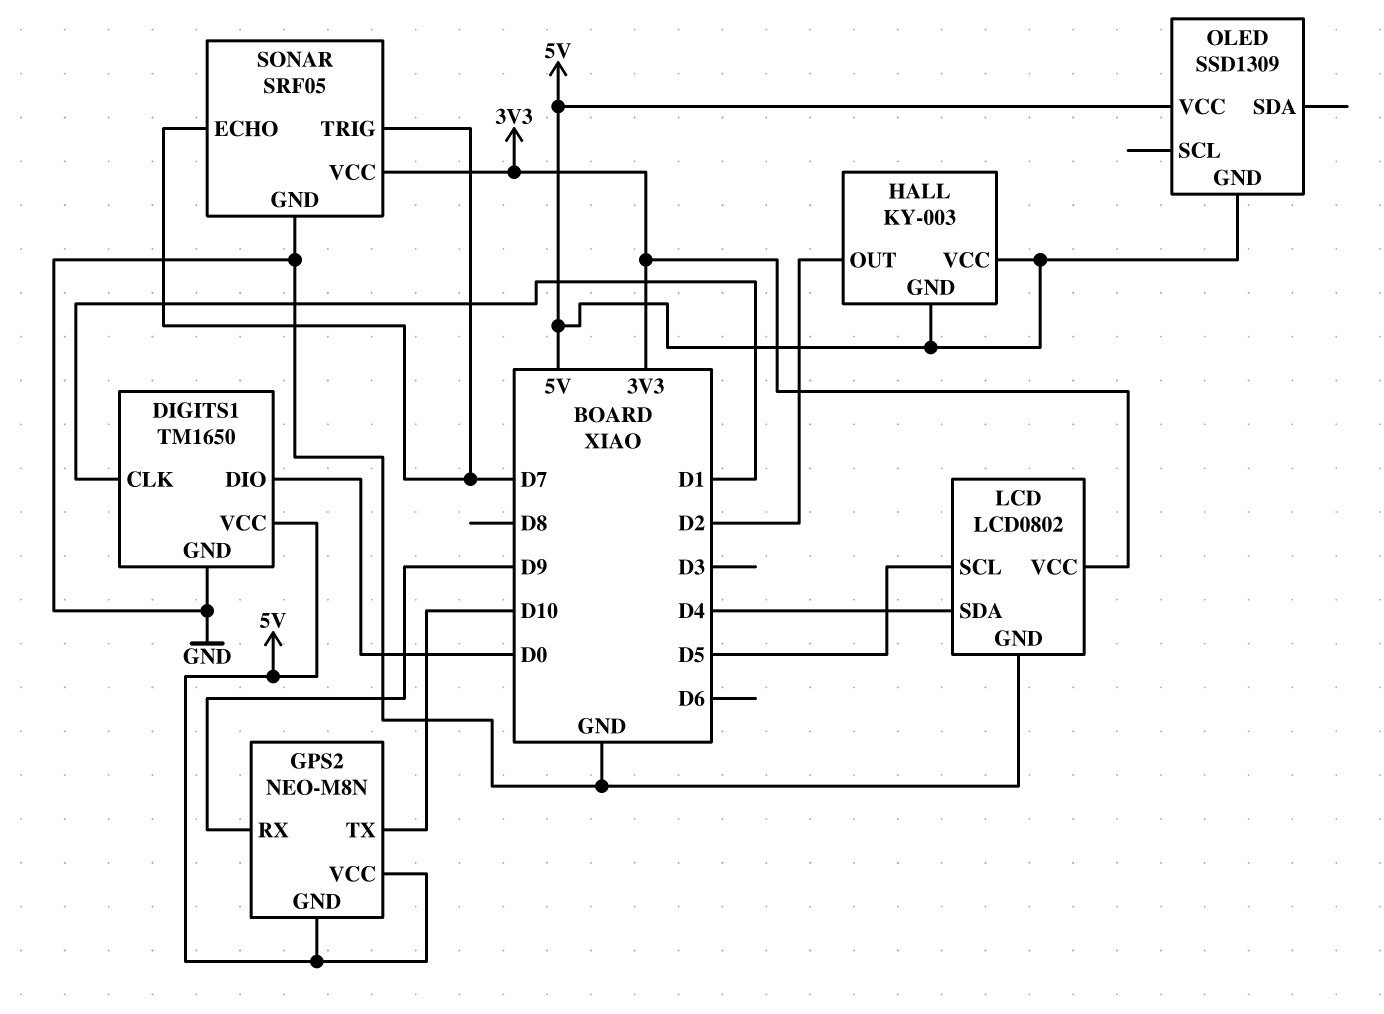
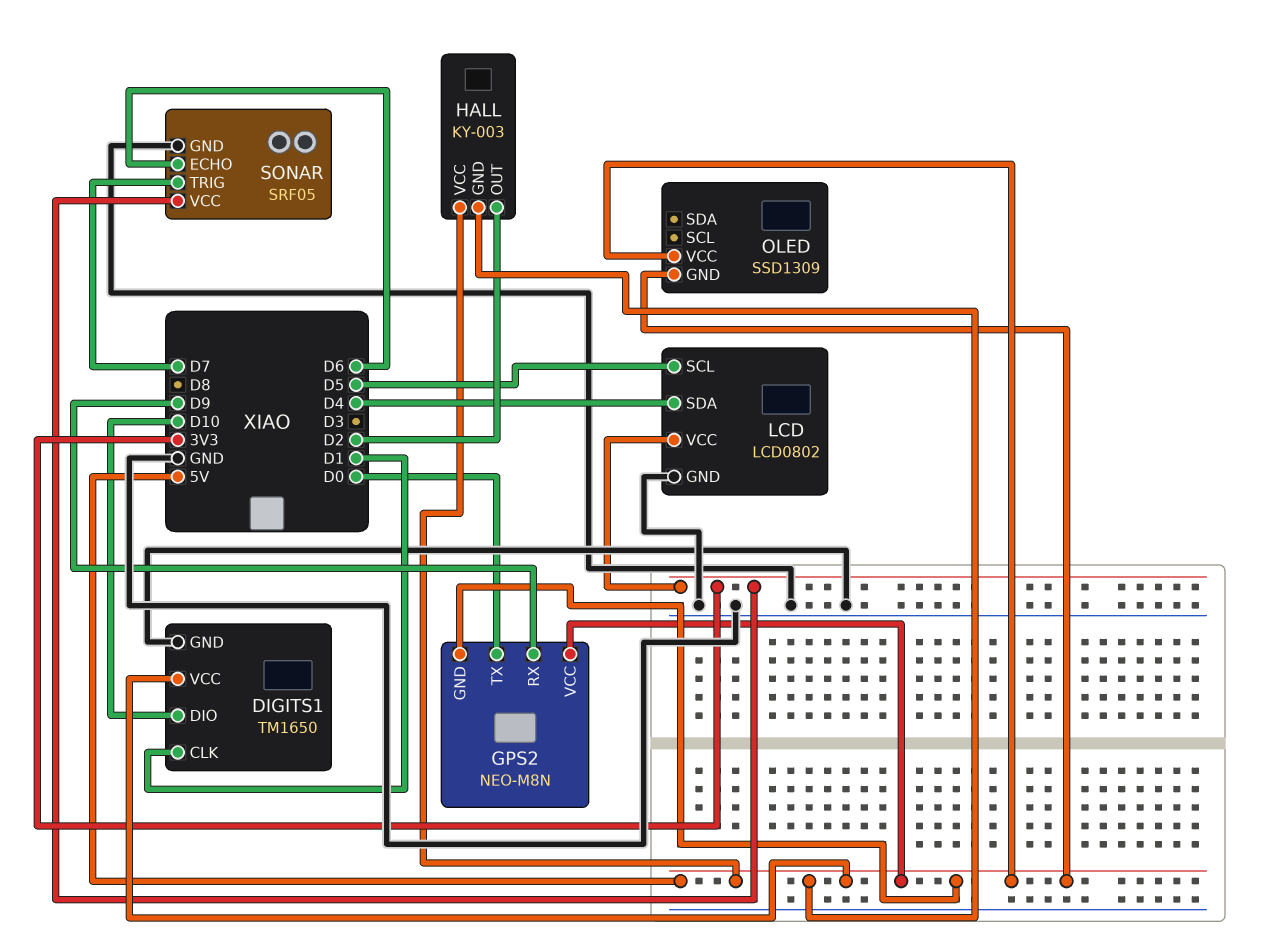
DIGITS1 pin DIO: D0 -> D10
GPS2 pin TX: D10 -> D0
SONAR pin ECHO: D7 -> D6

